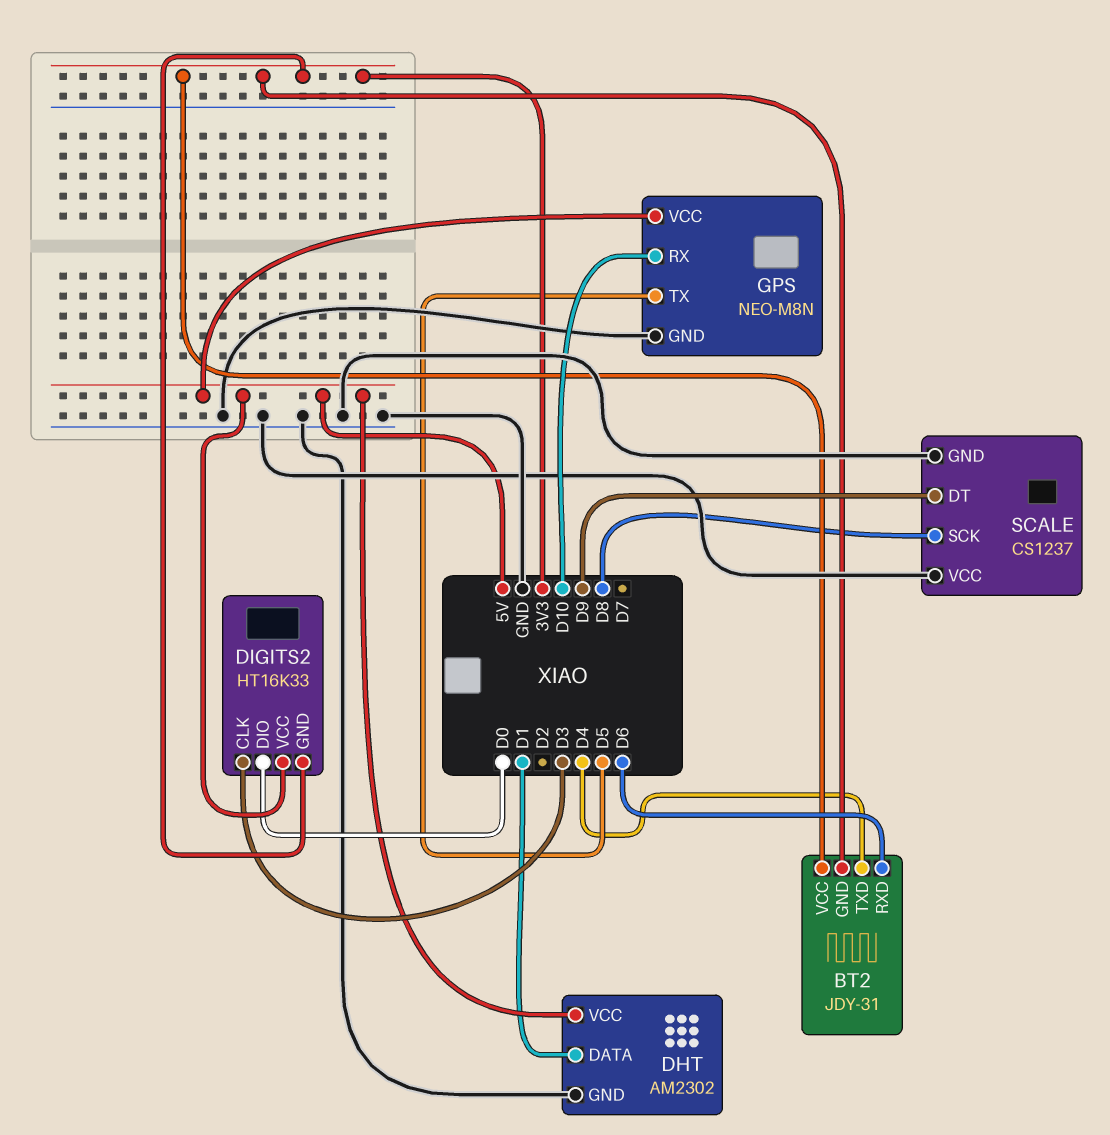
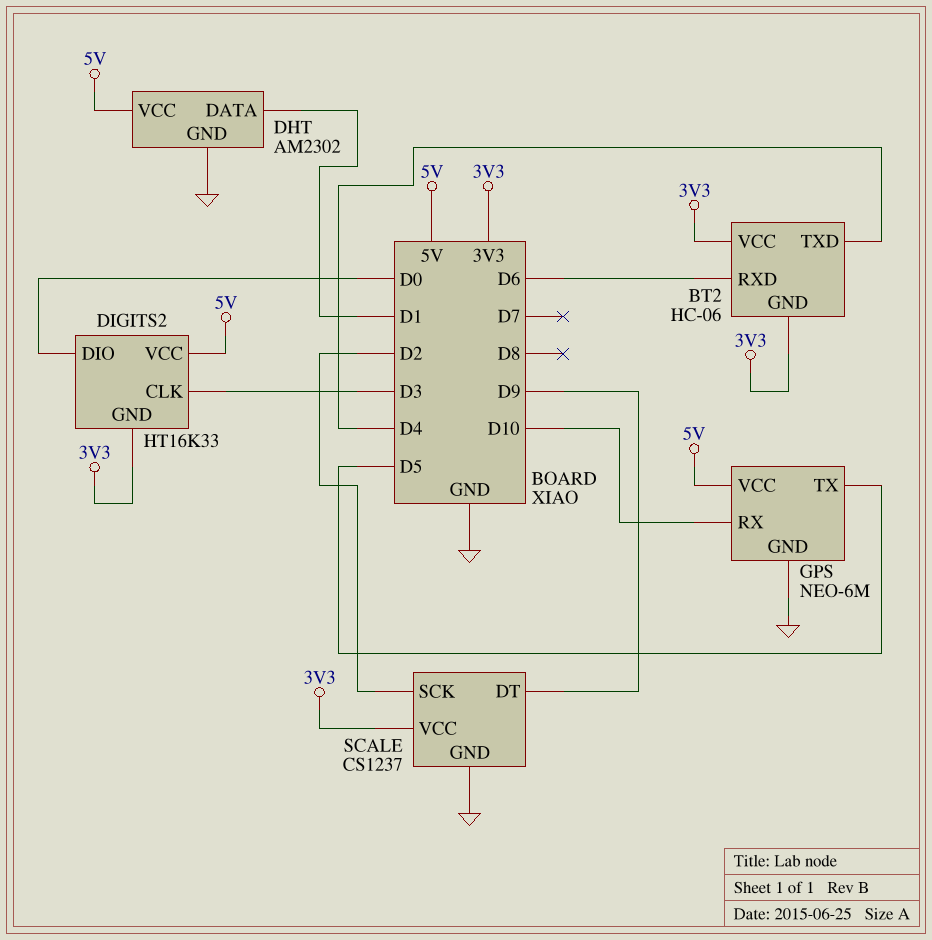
BT2: JDY-31 -> HC-06
GPS: NEO-M8N -> NEO-6M
SCALE pin SCK: D8 -> D2
SCALE pin VCC: GND -> 3V3

